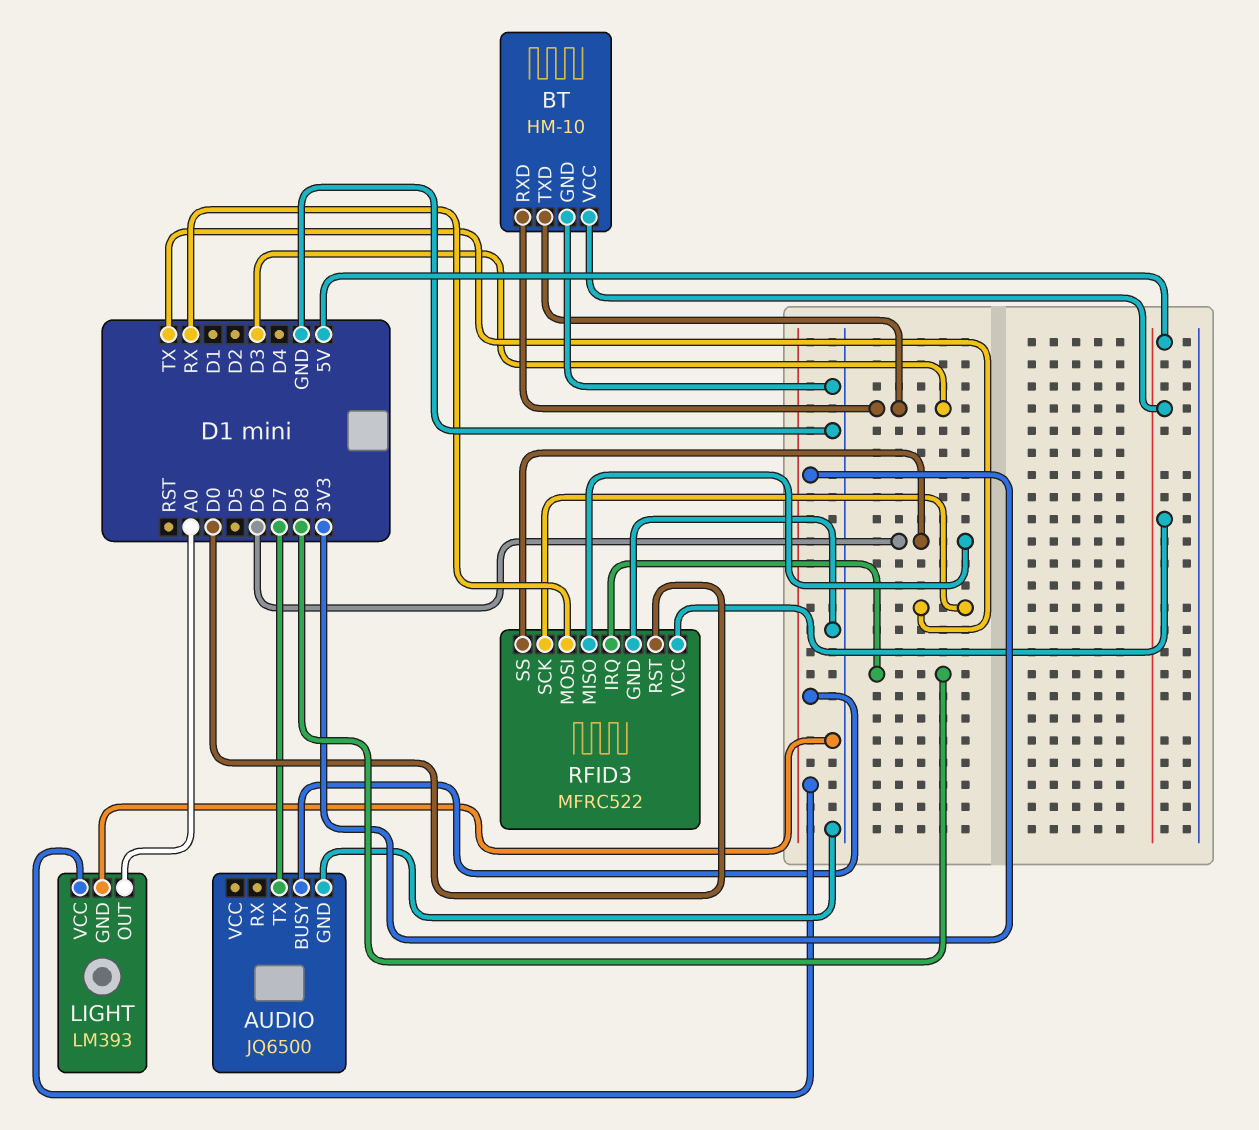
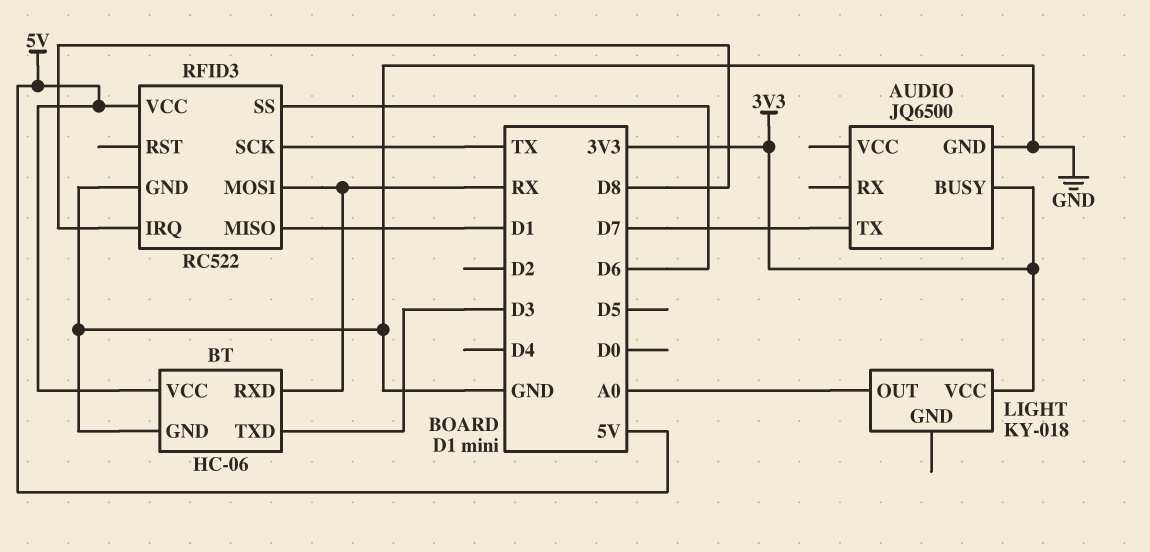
BT: HM-10 -> HC-06
BT pin RXD: D3 -> RX
LIGHT: LM393 -> KY-018
LIGHT pin GND: GND -> none
RFID3: MFRC522 -> RC522
RFID3 pin MISO: D6 -> D1
RFID3 pin RST: D0 -> none

